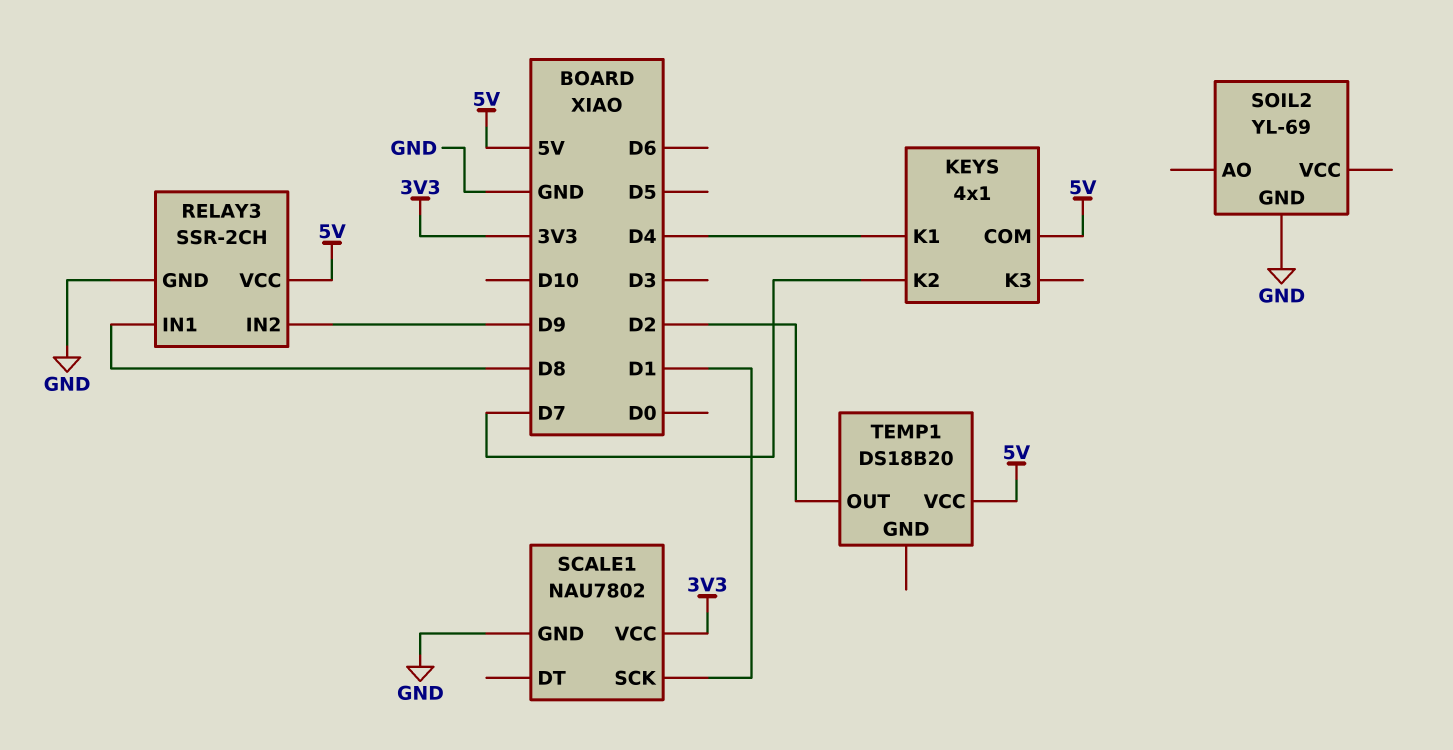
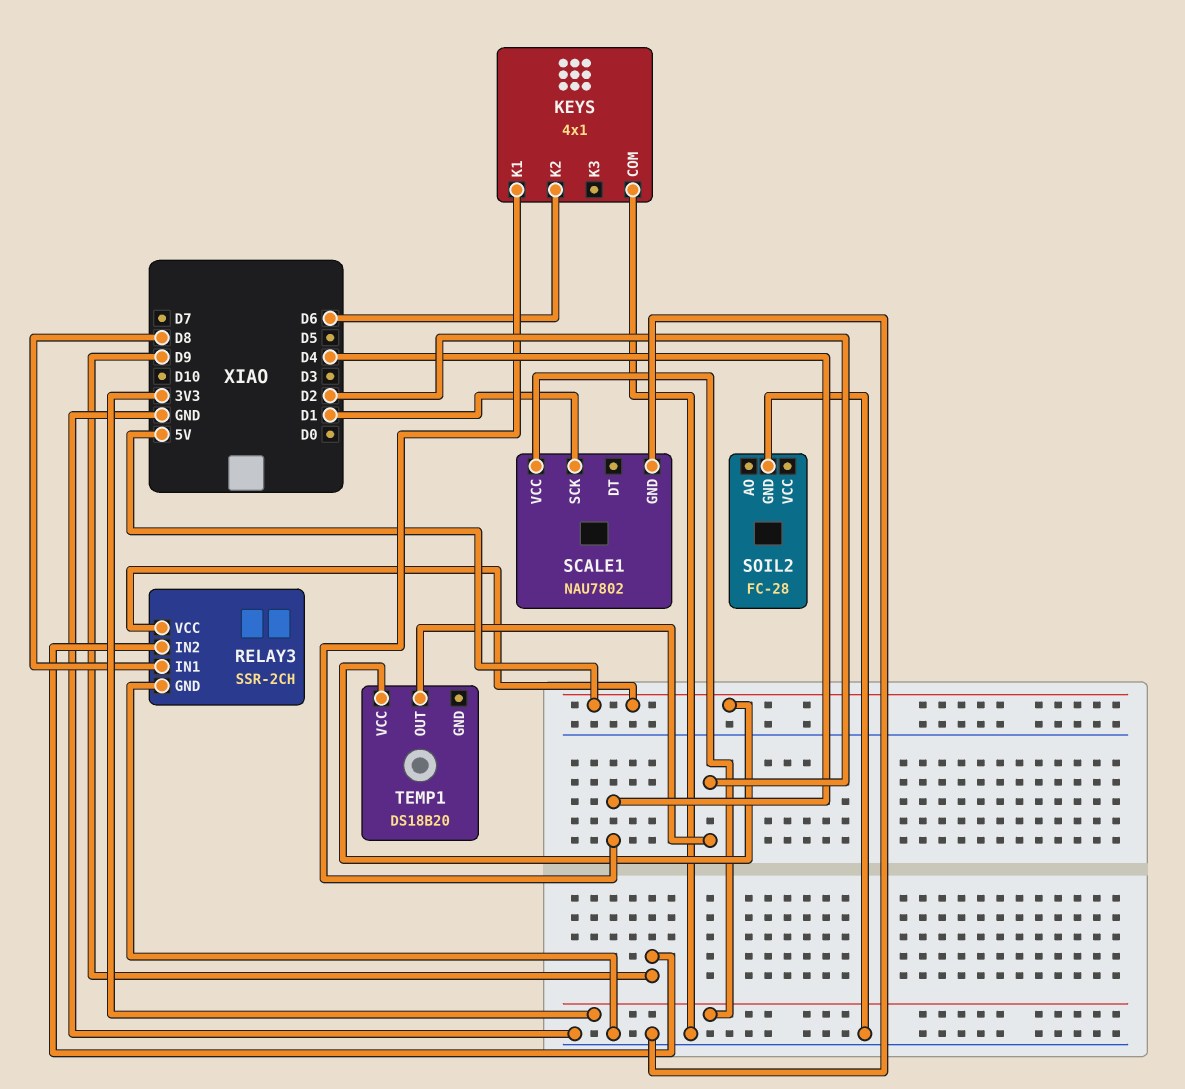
KEYS pin COM: 5V -> GND
KEYS pin K2: D7 -> D6
SOIL2: YL-69 -> FC-28

